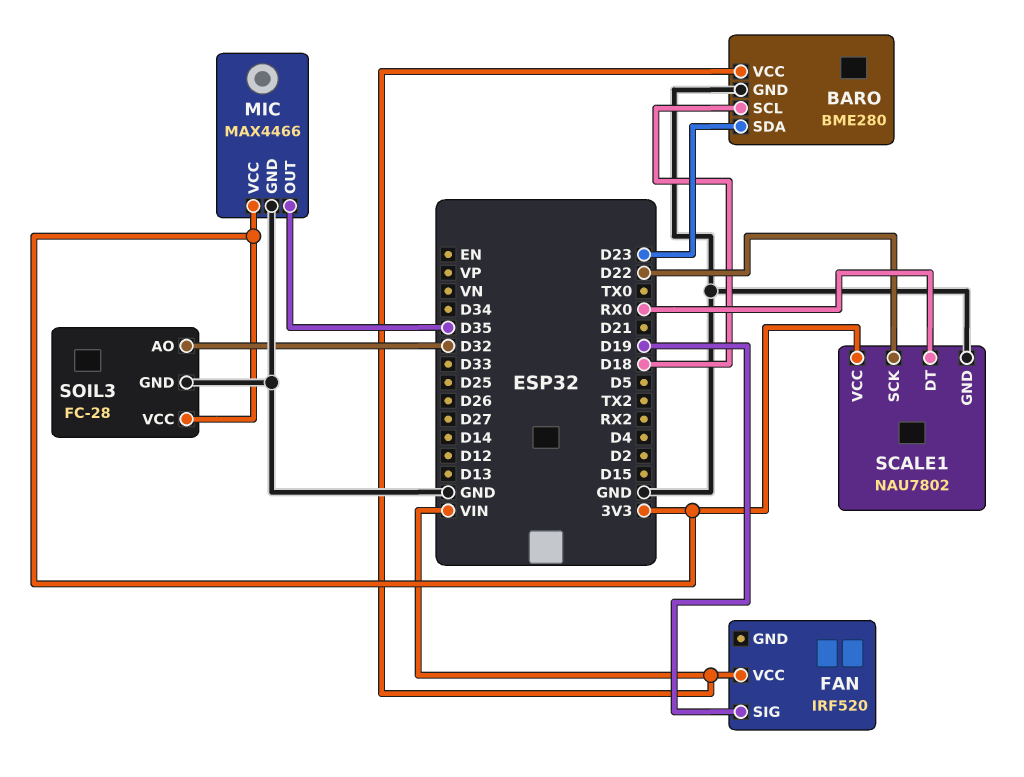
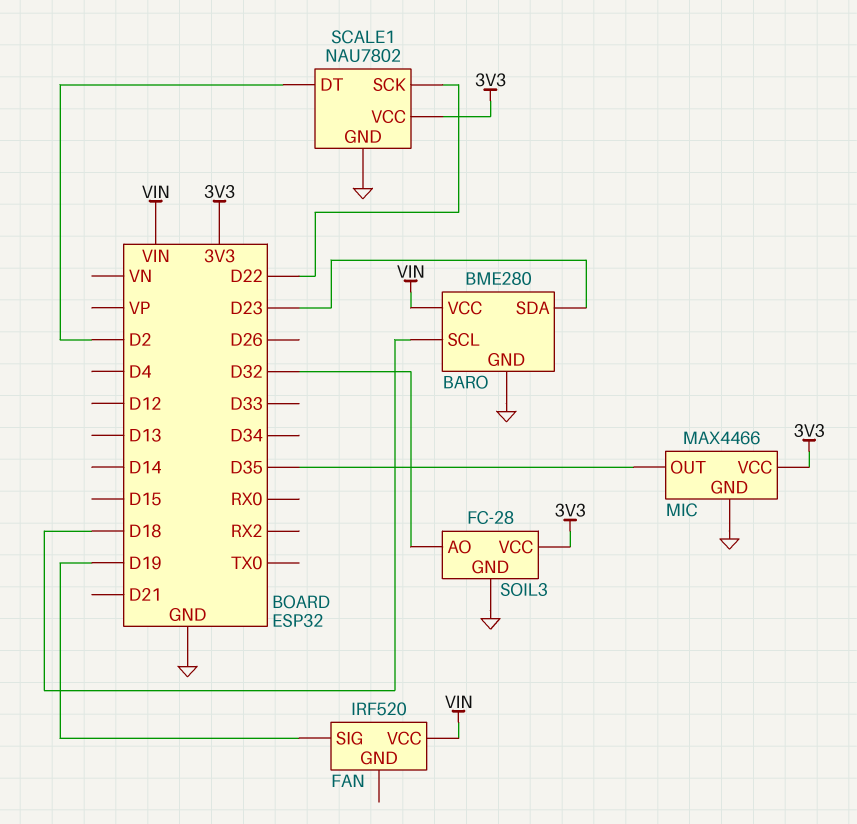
SCALE1 pin DT: RX0 -> D2

